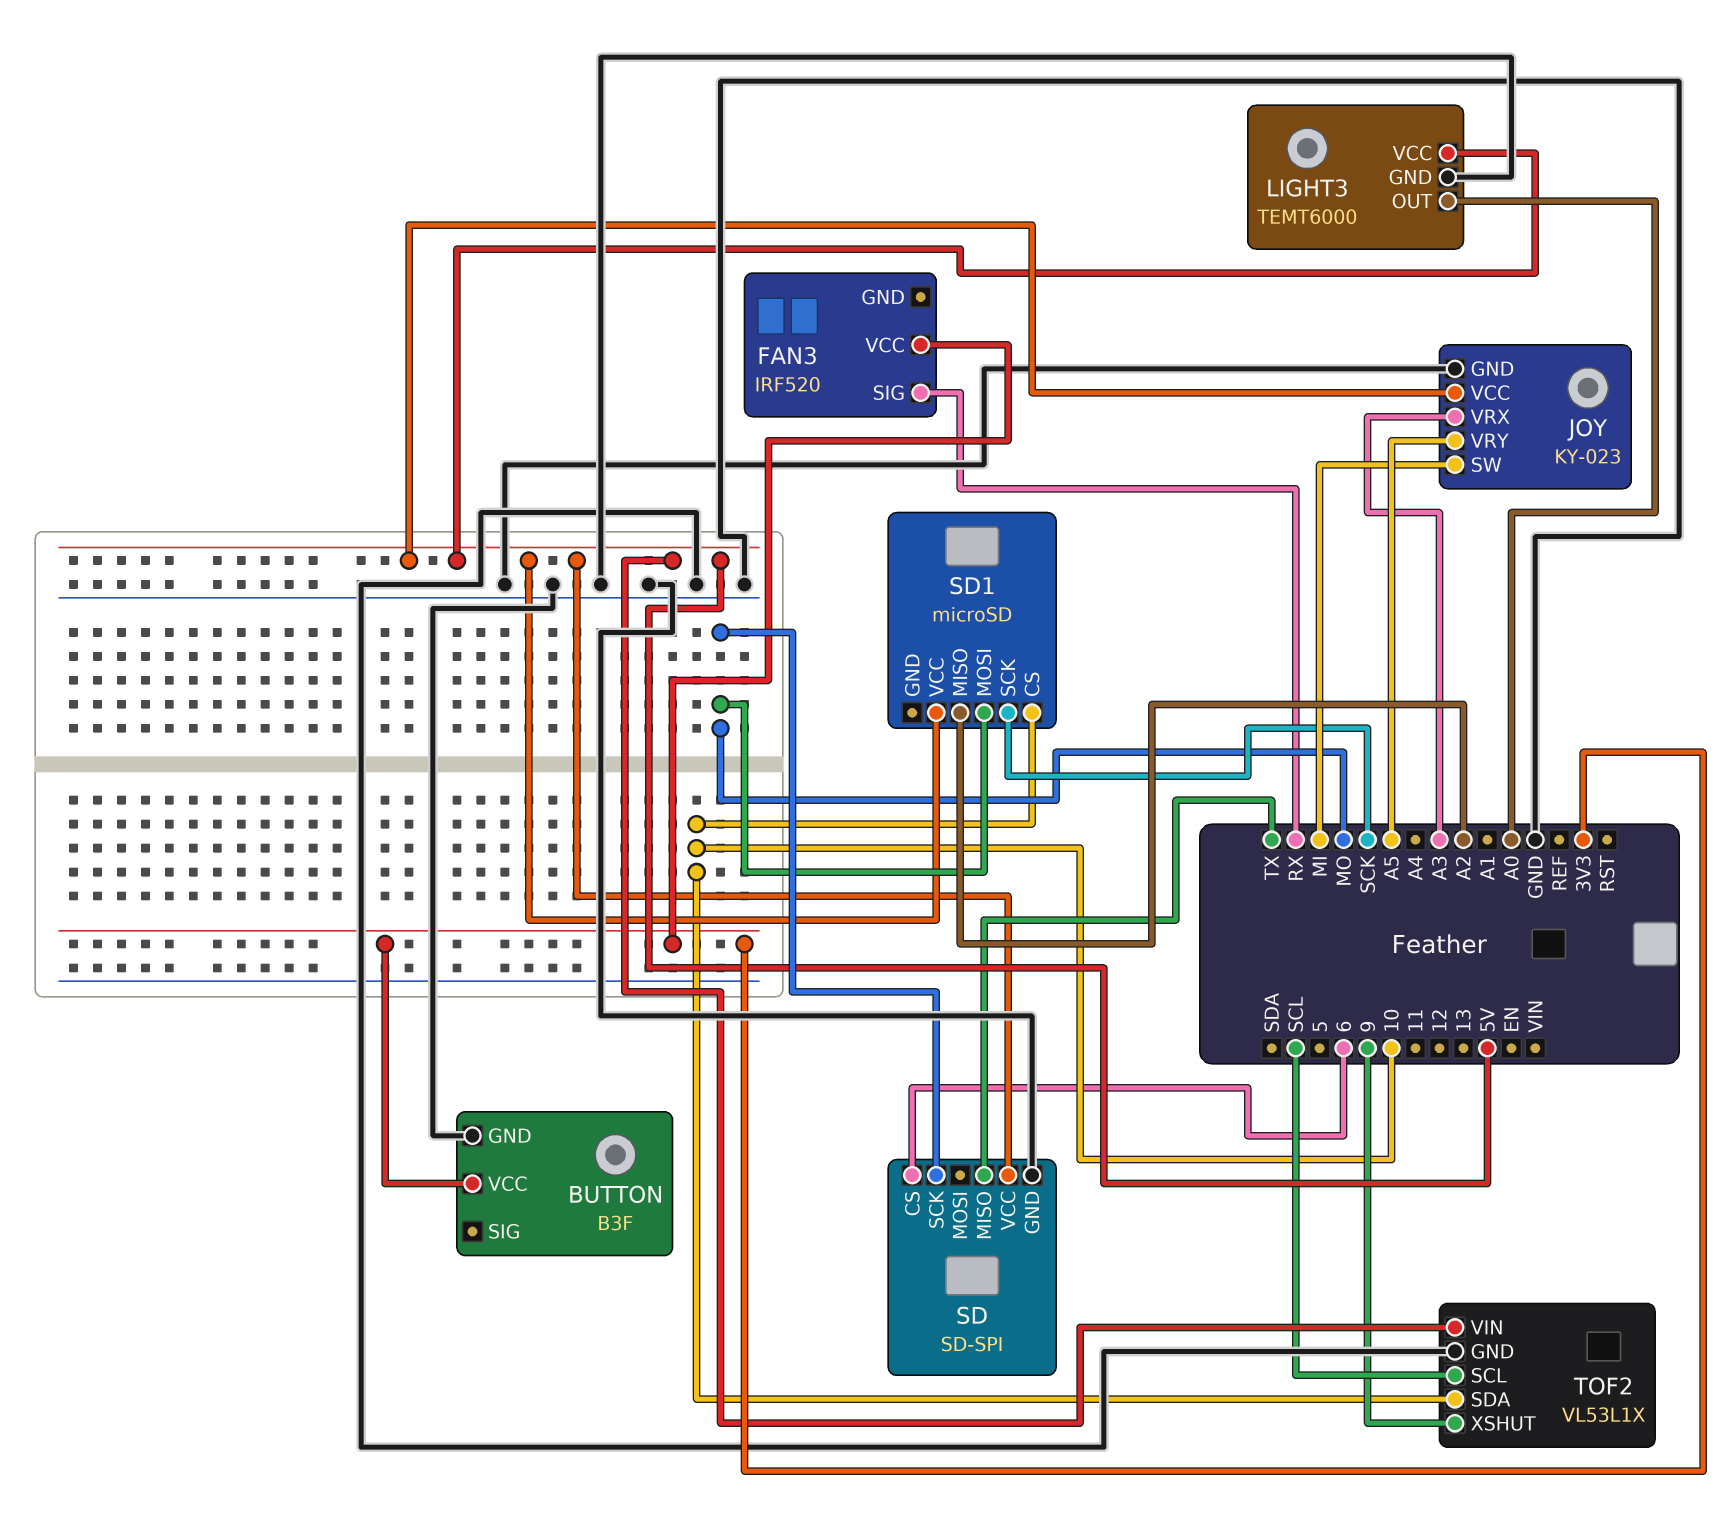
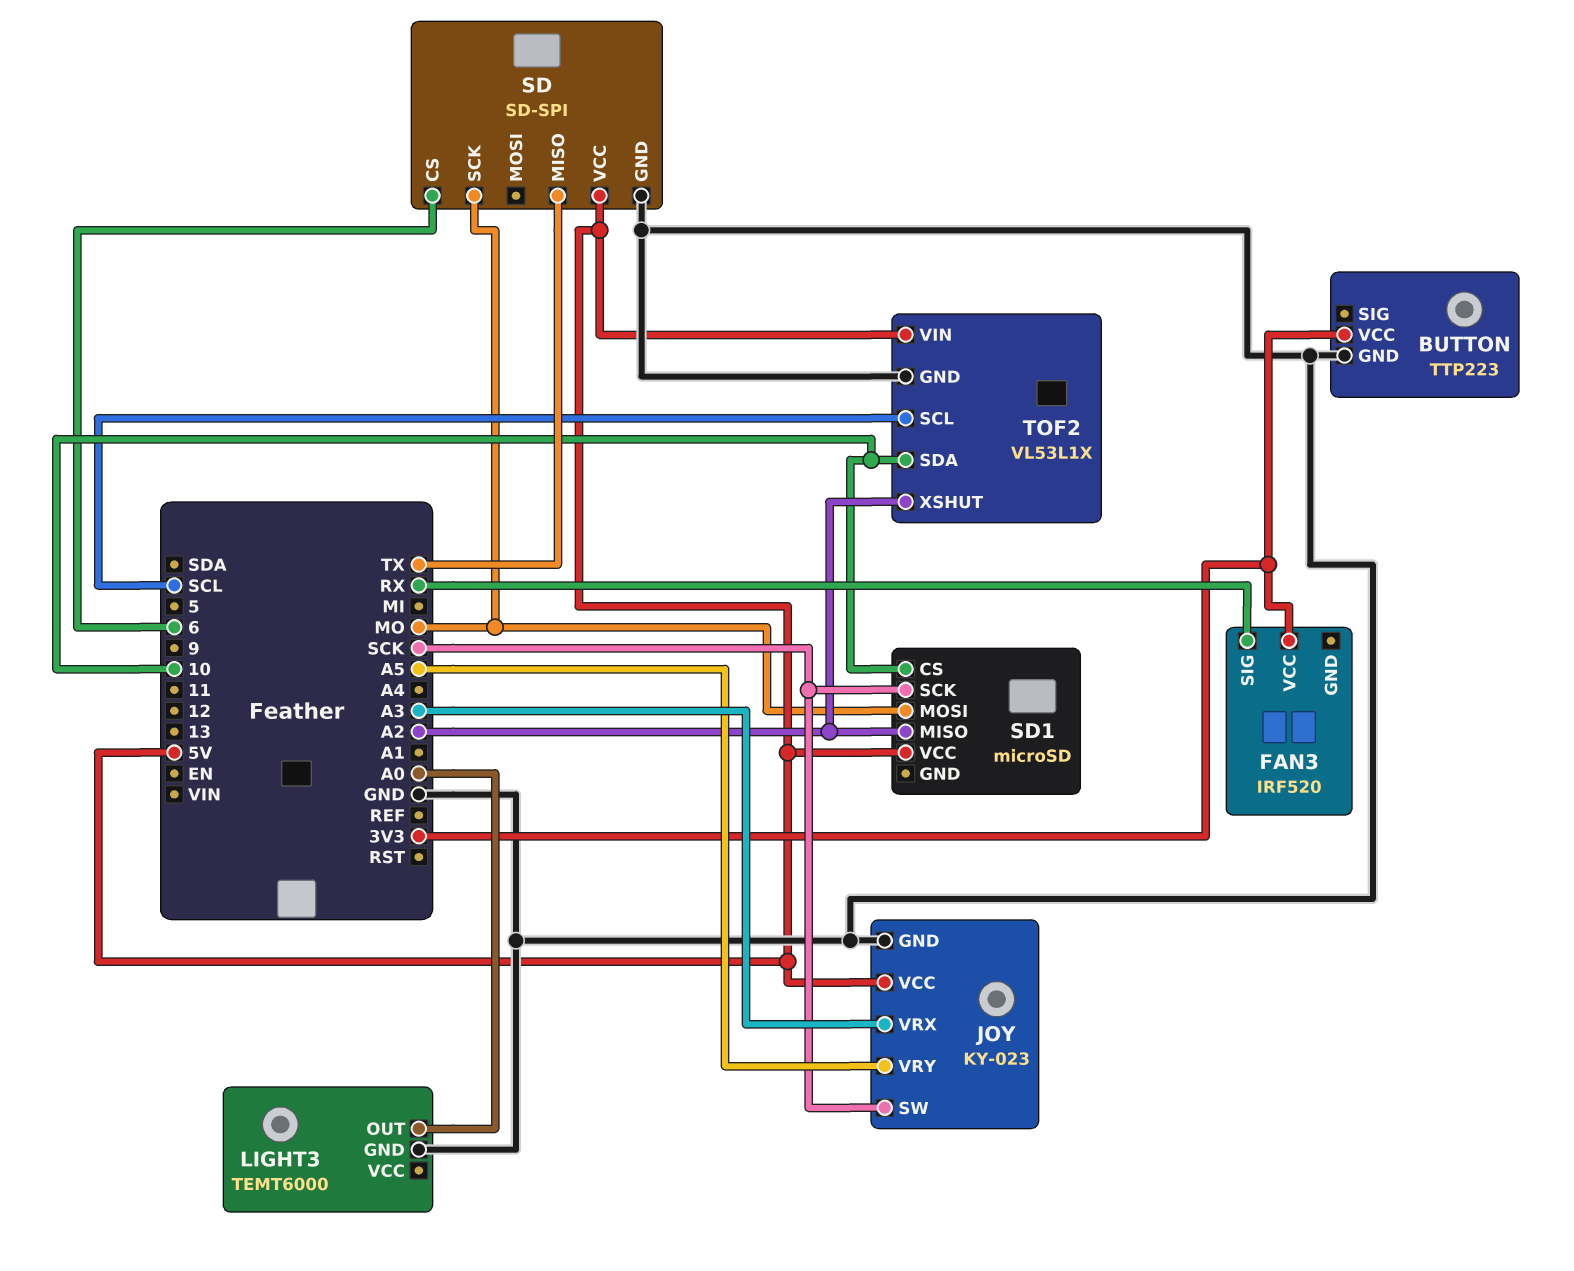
BUTTON: B3F -> TTP223
JOY pin SW: MI -> SCK
LIGHT3 pin VCC: 5V -> none
TOF2 pin XSHUT: 9 -> A2

